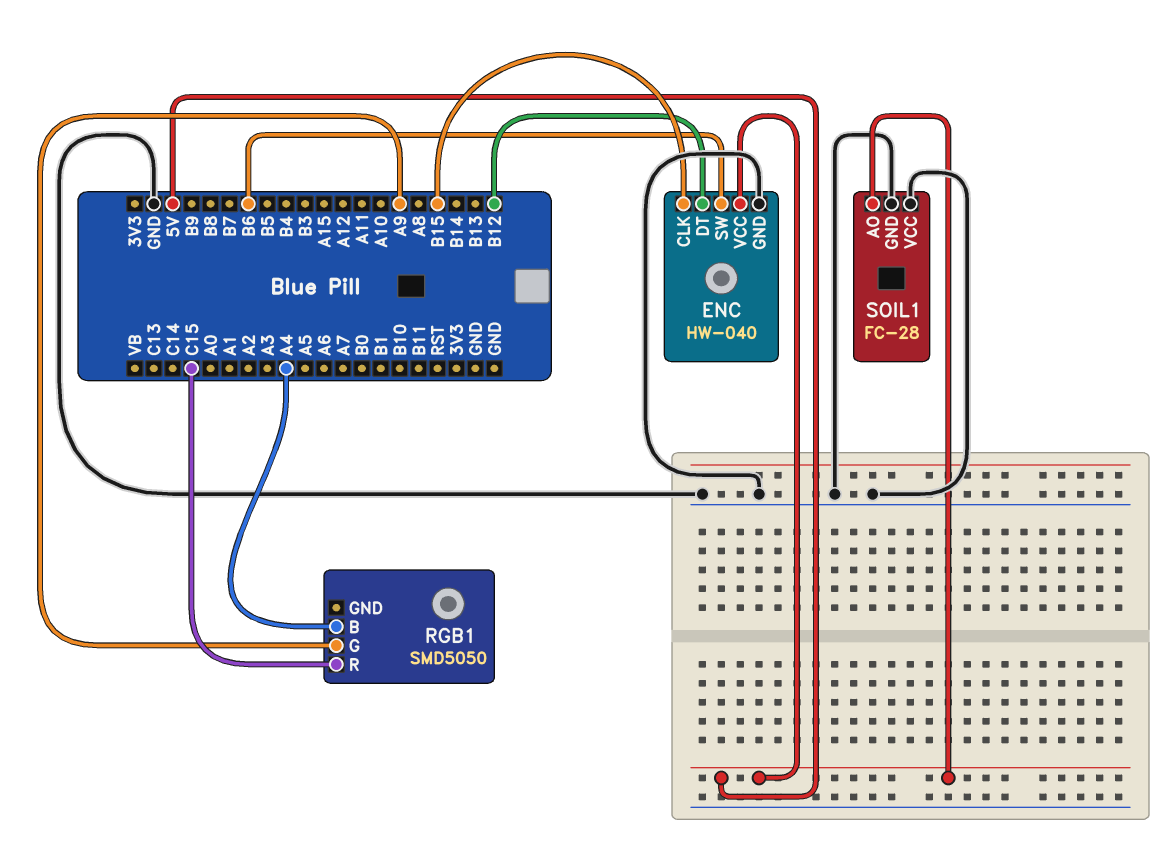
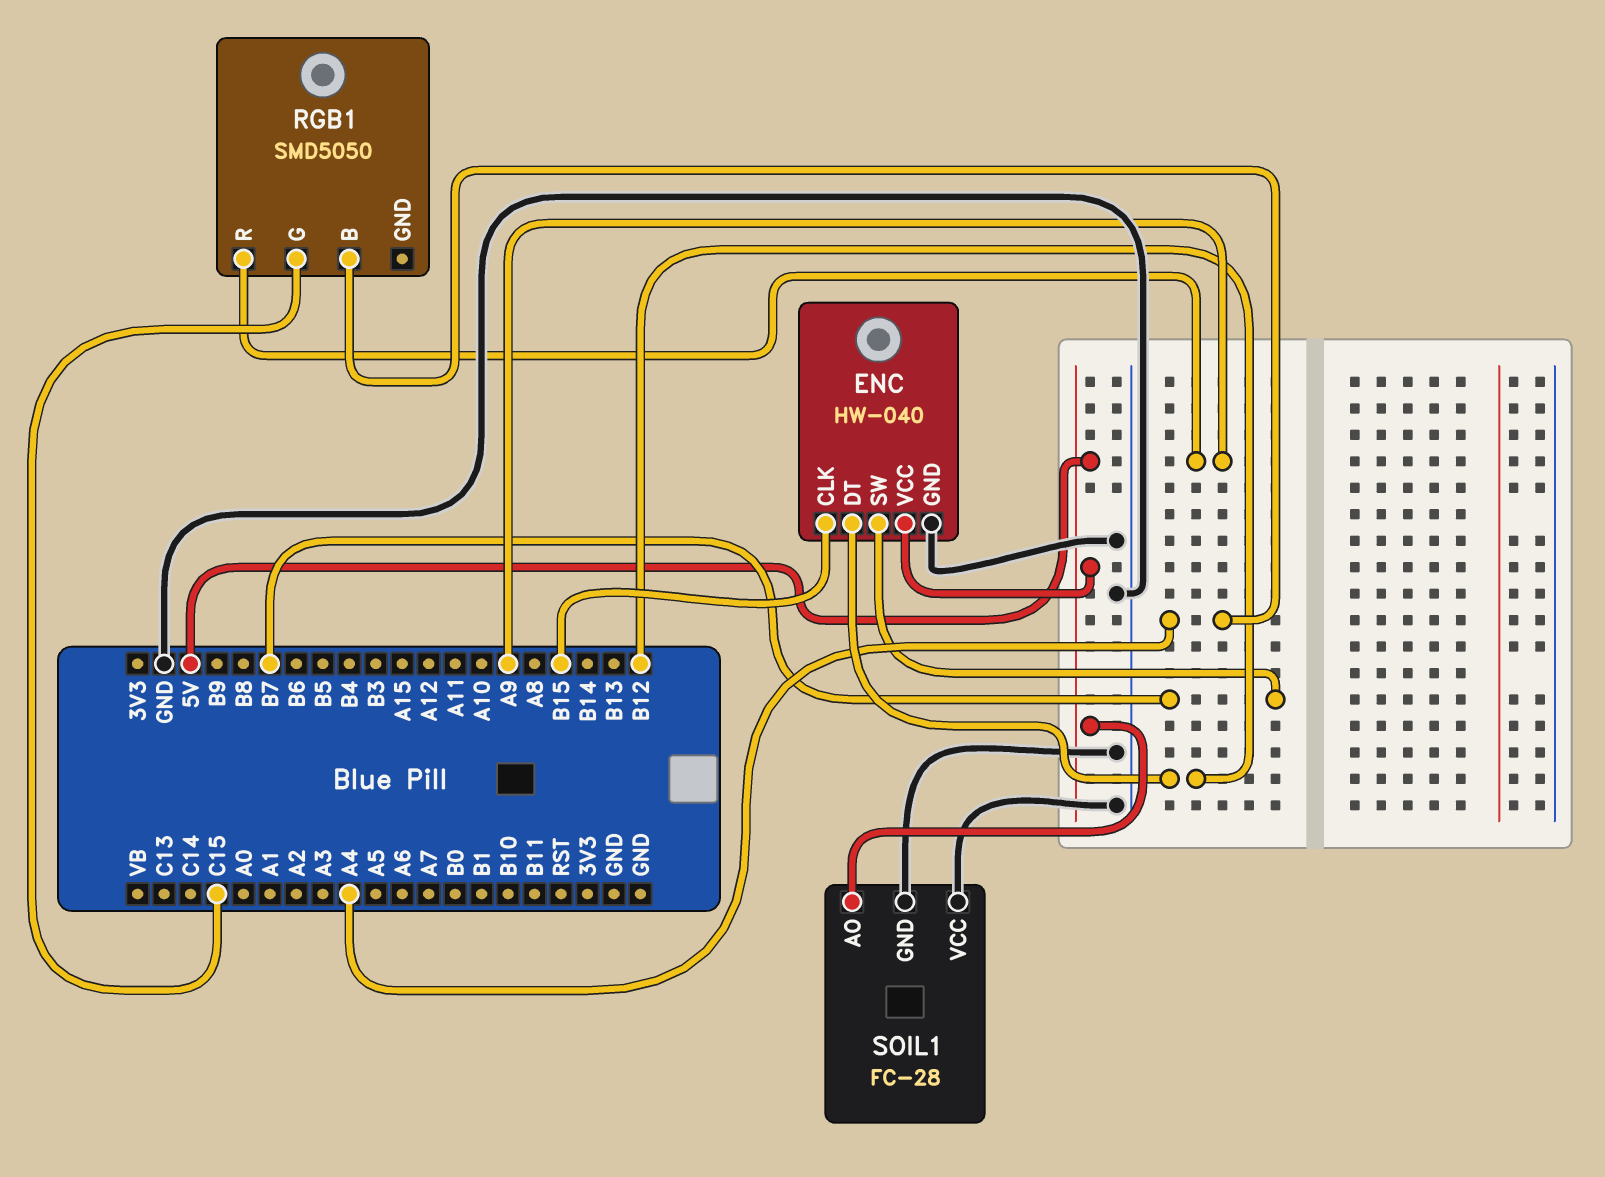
ENC pin SW: B6 -> B7
RGB1 pin G: A9 -> C15
RGB1 pin R: C15 -> A9

